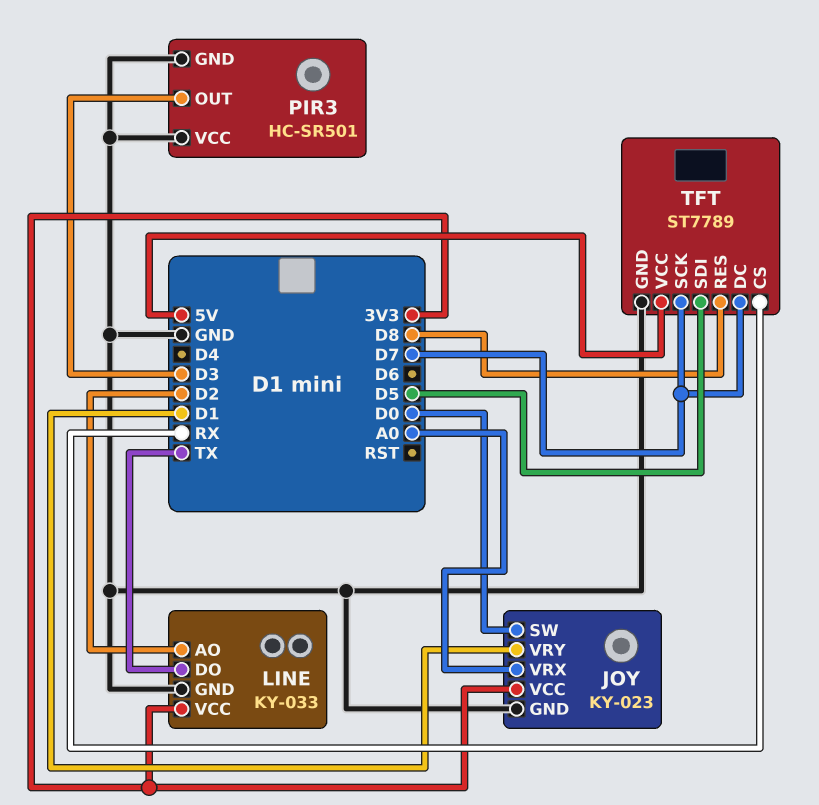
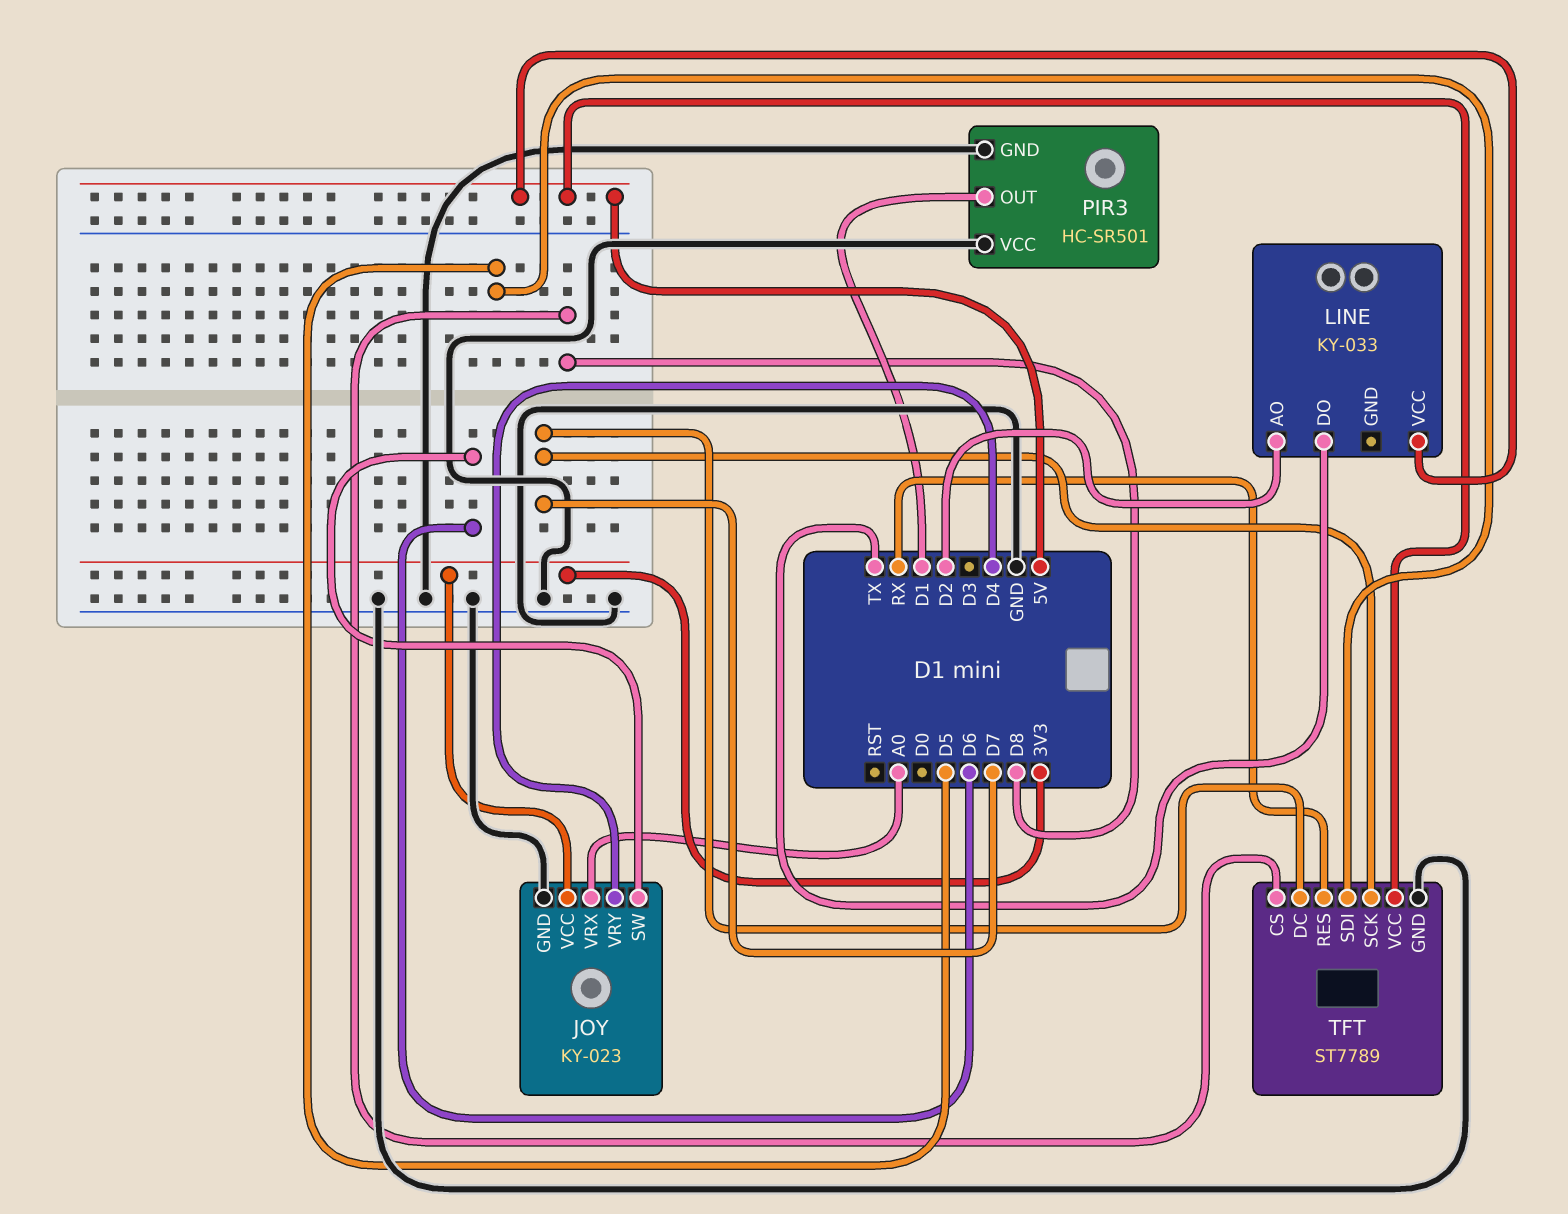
JOY pin SW: D0 -> D6
JOY pin VRY: D1 -> D4
LINE pin GND: GND -> none
LINE pin VCC: 3V3 -> 5V
PIR3 pin OUT: D3 -> D1
TFT pin CS: RX -> D8
TFT pin RES: D8 -> RX

